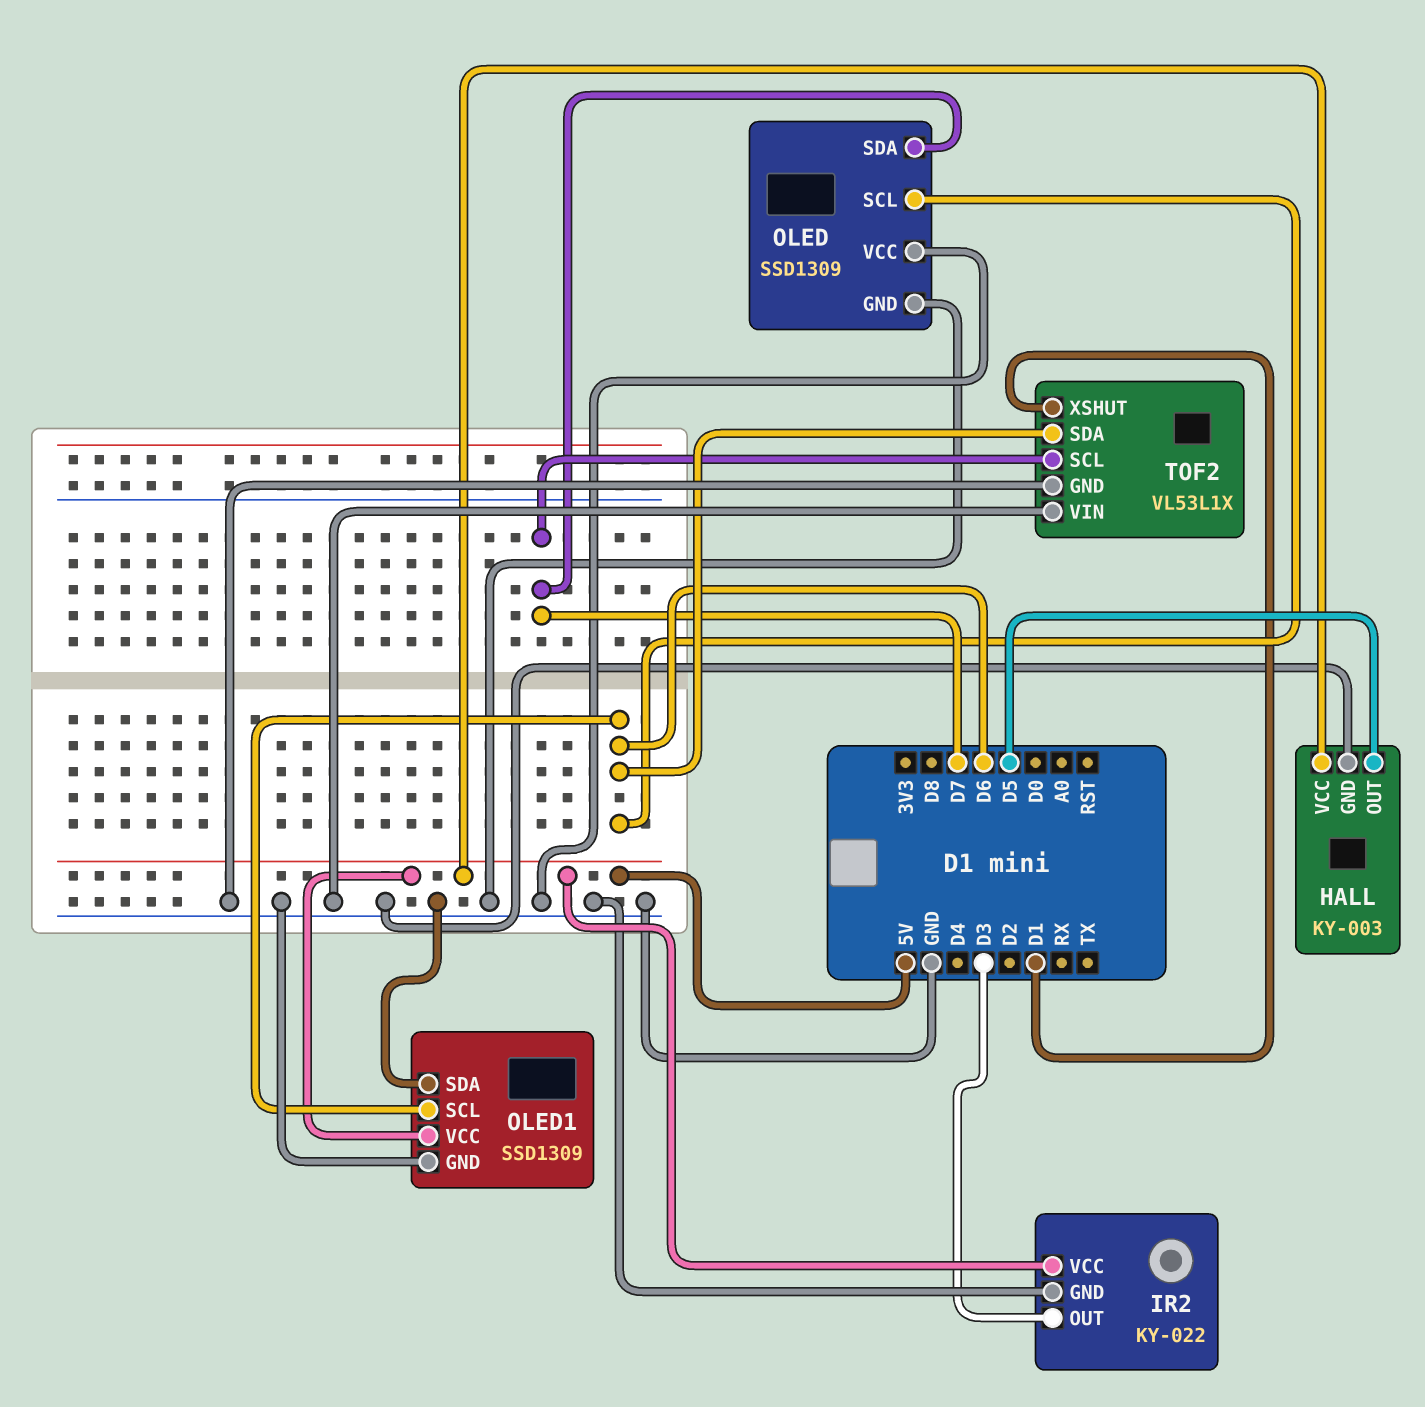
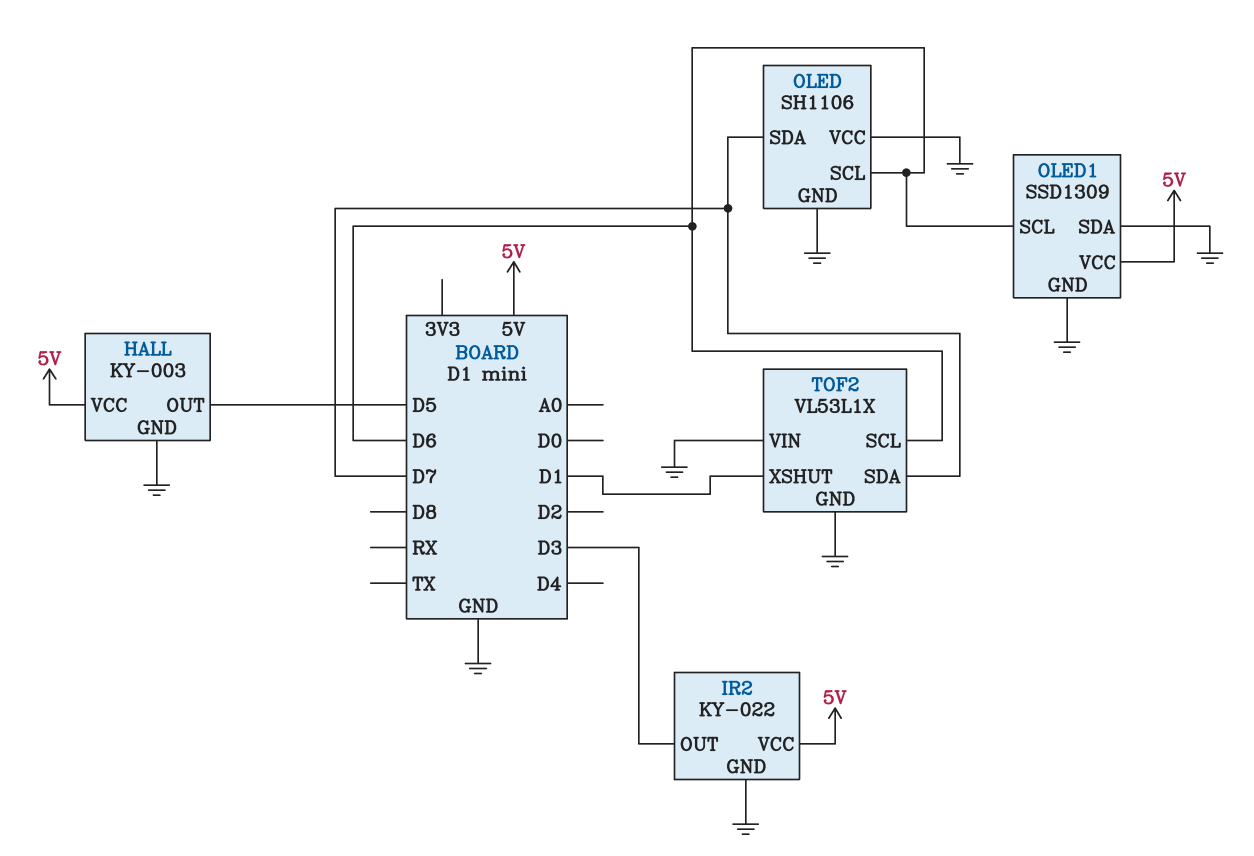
OLED: SSD1309 -> SH1106
TOF2 pin SCL: D7 -> D6
TOF2 pin SDA: D6 -> D7

